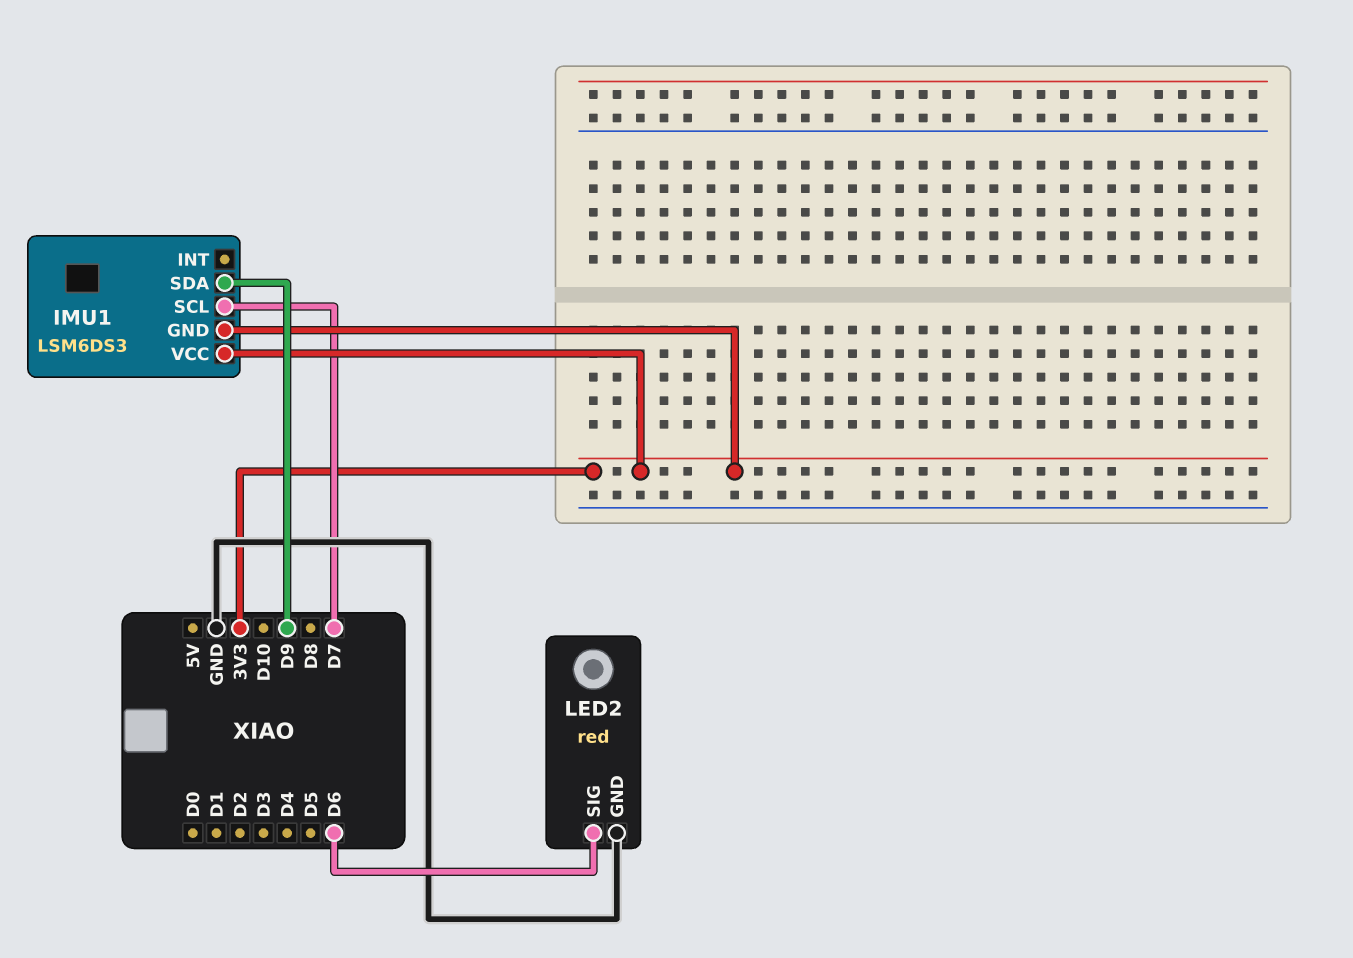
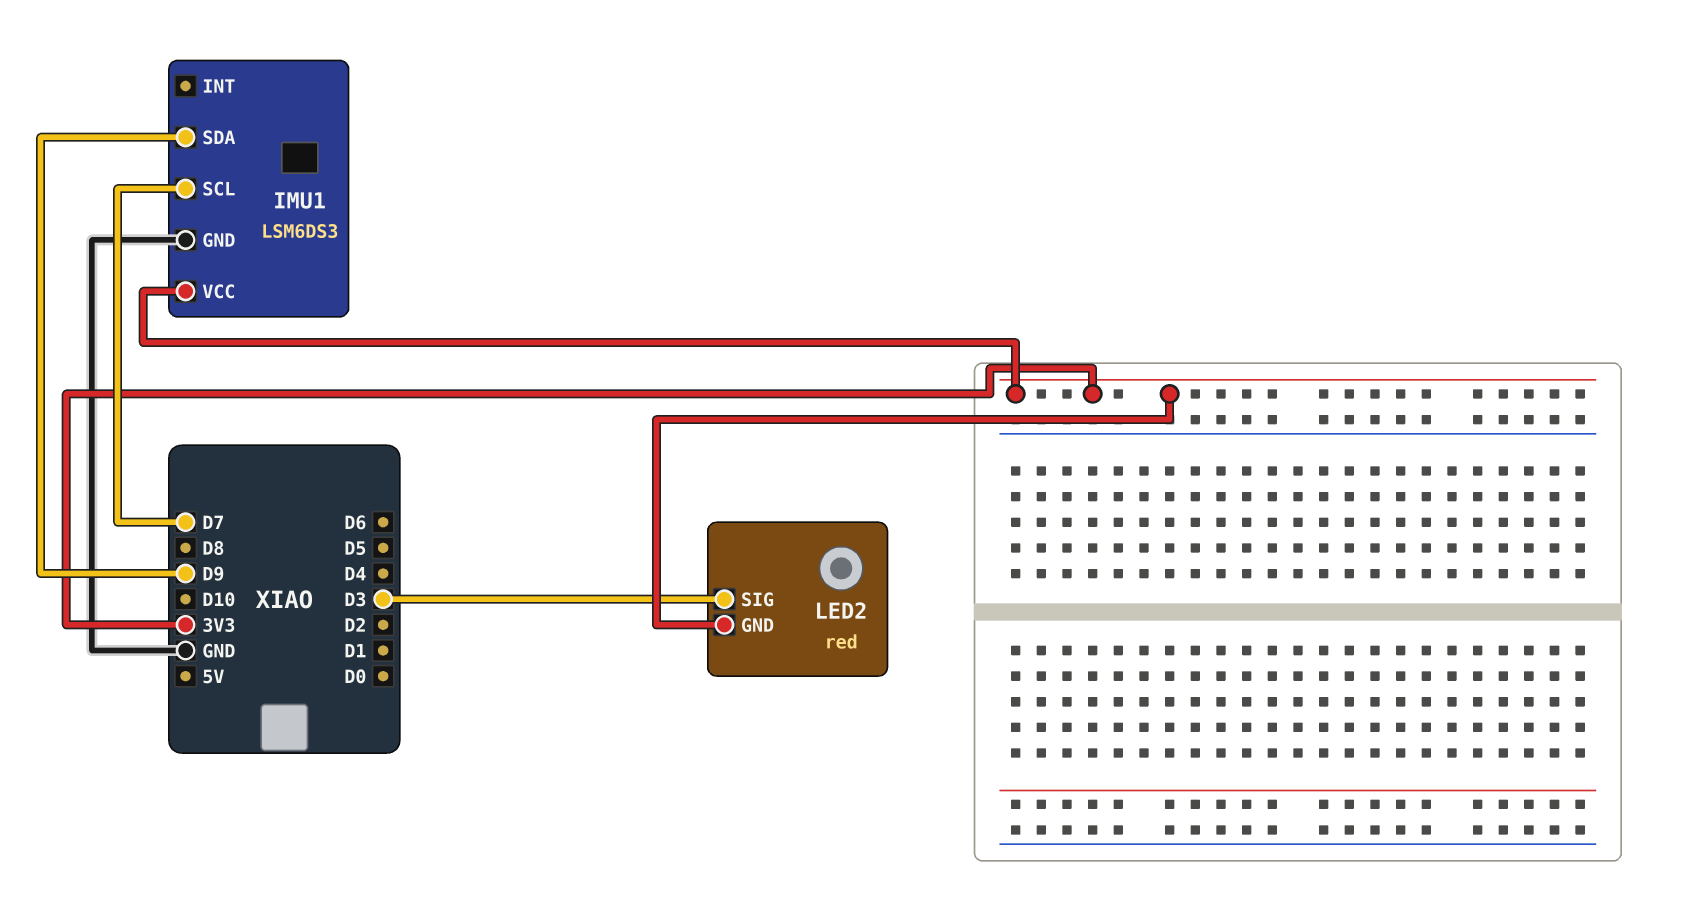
IMU1 pin GND: 3V3 -> GND
LED2 pin GND: GND -> 3V3
LED2 pin SIG: D6 -> D3

